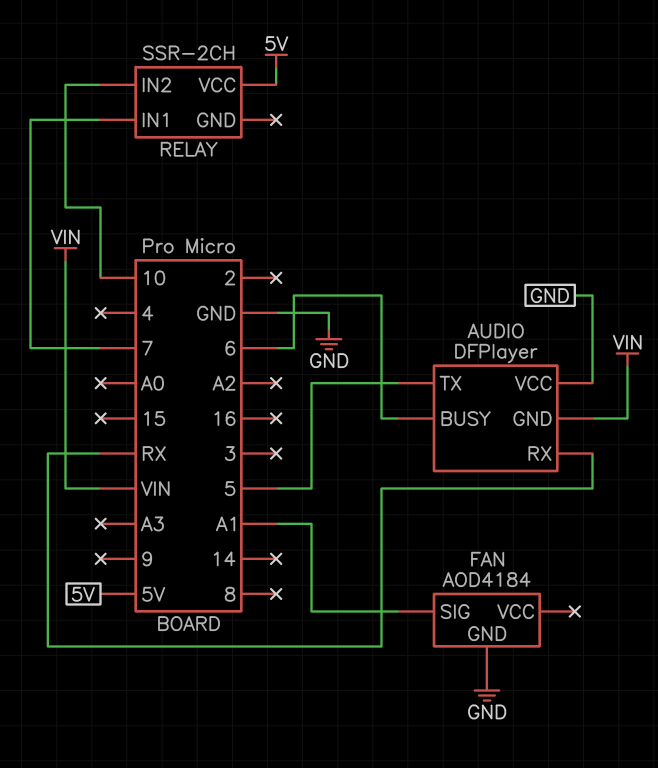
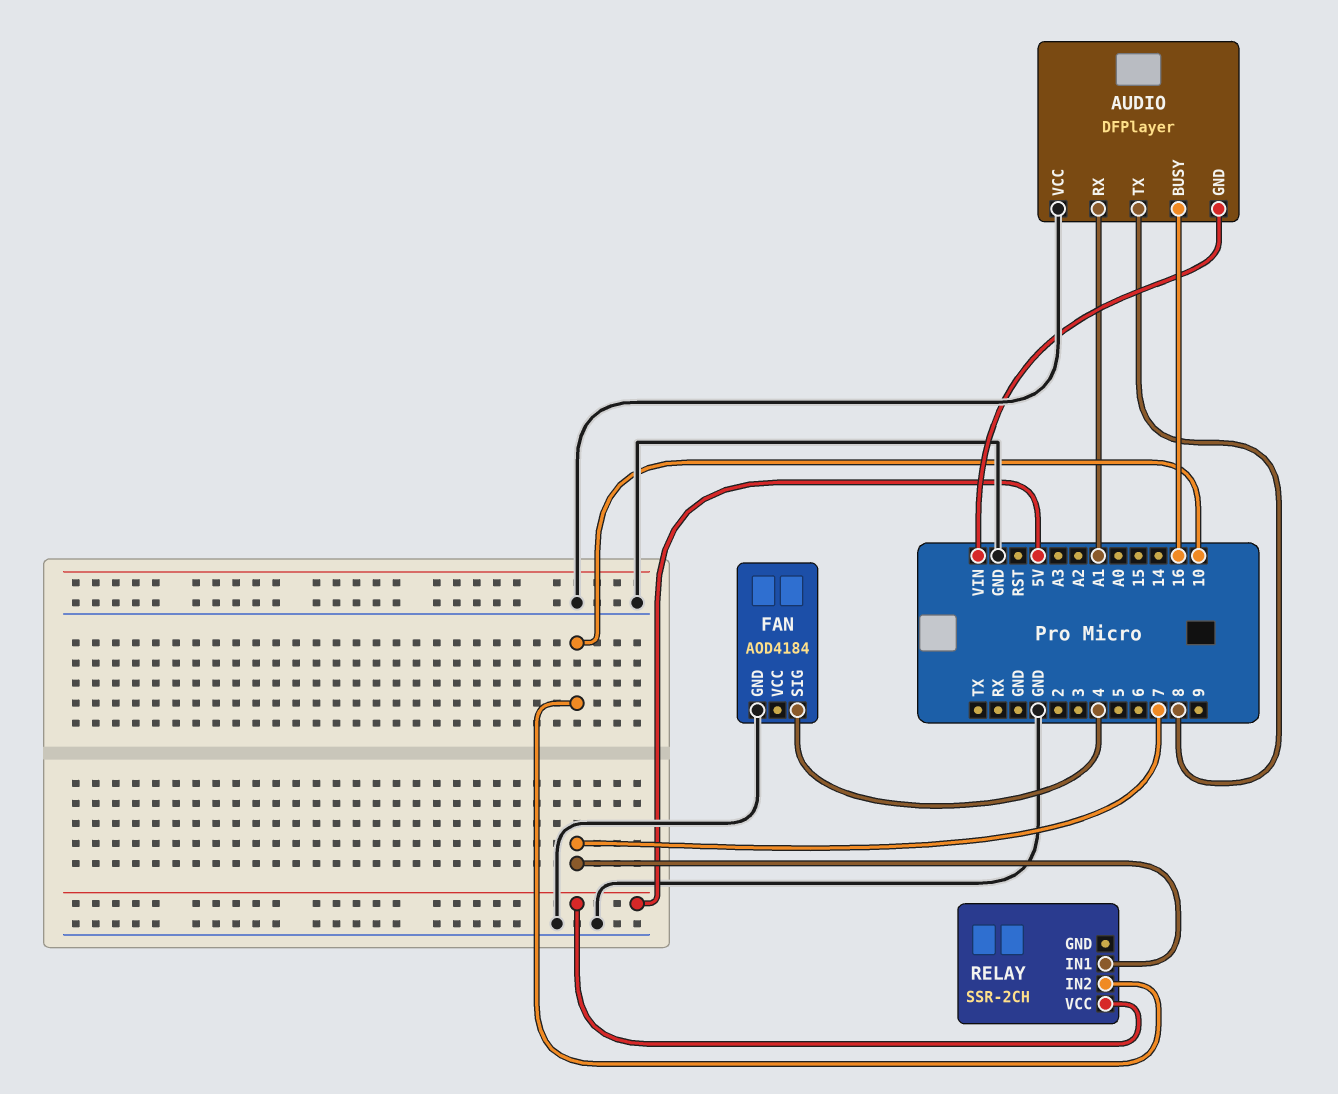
AUDIO pin BUSY: 6 -> 16
AUDIO pin RX: RX -> A1
AUDIO pin TX: 5 -> 8
FAN pin SIG: A1 -> 4

